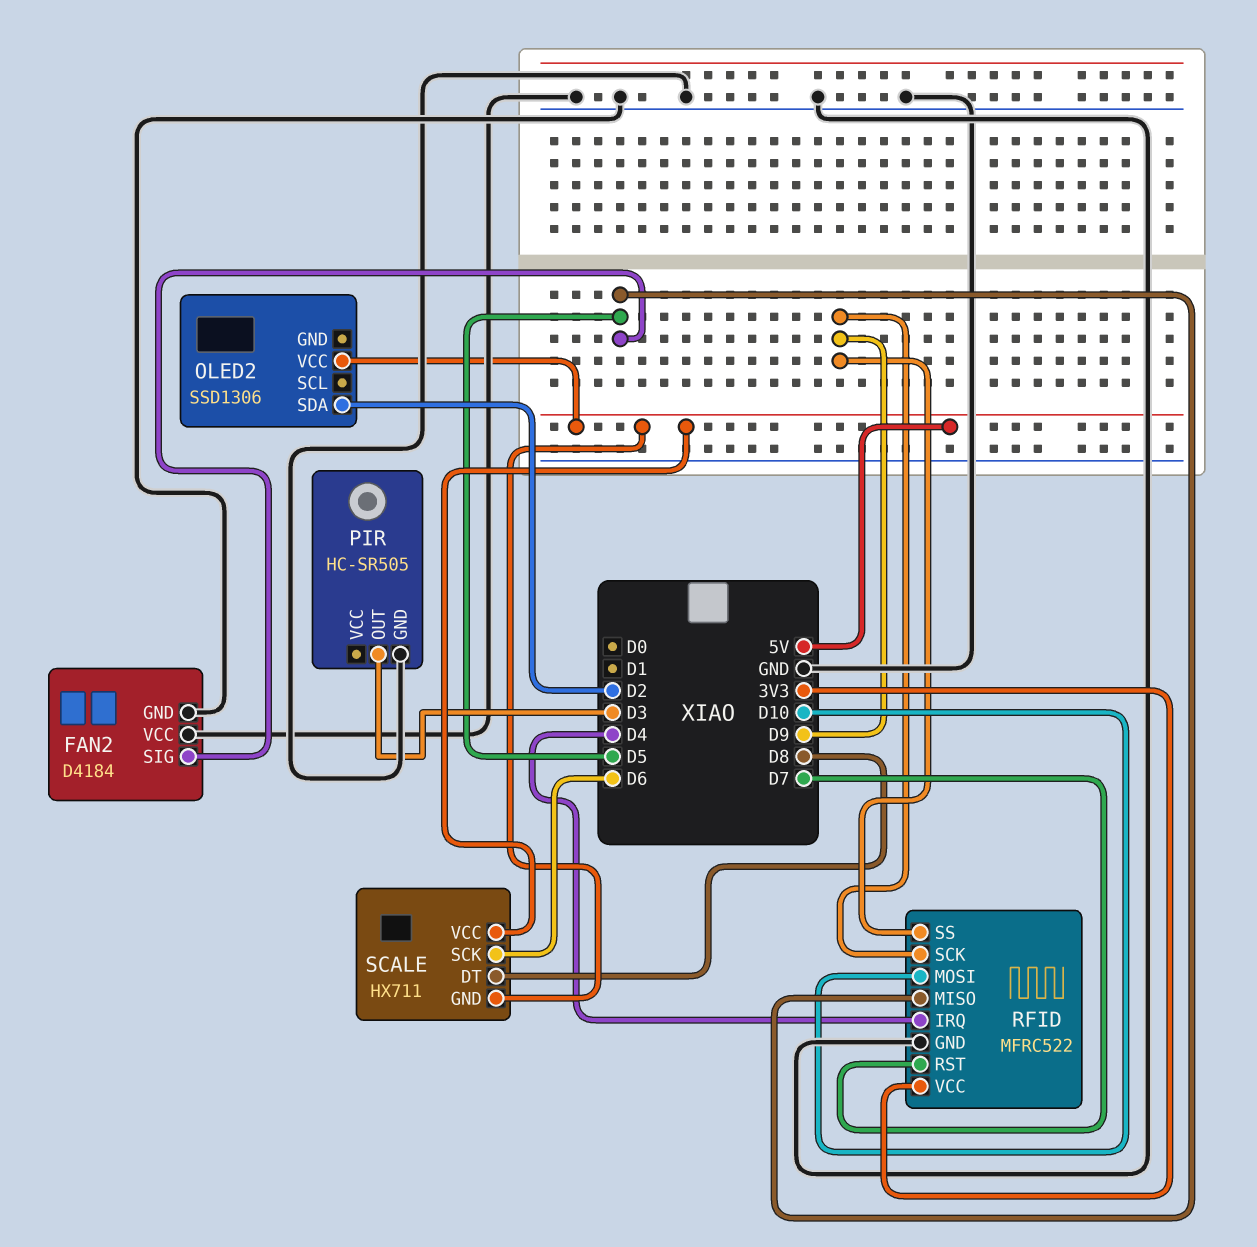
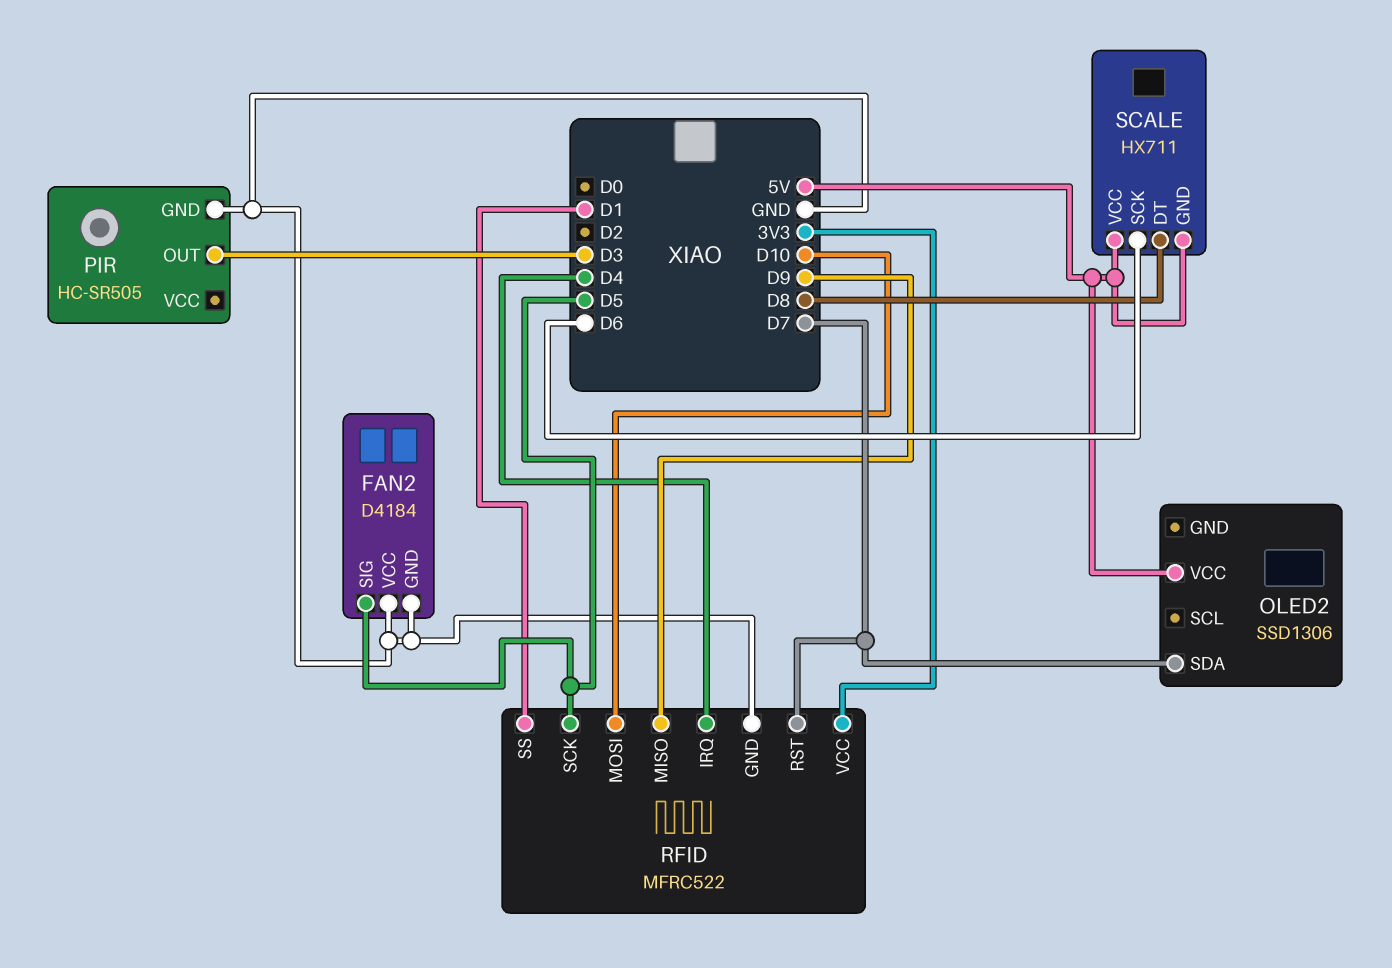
OLED2 pin SDA: D2 -> D7
RFID pin MISO: D5 -> D9
RFID pin SCK: D9 -> D5
RFID pin SS: D9 -> D1

